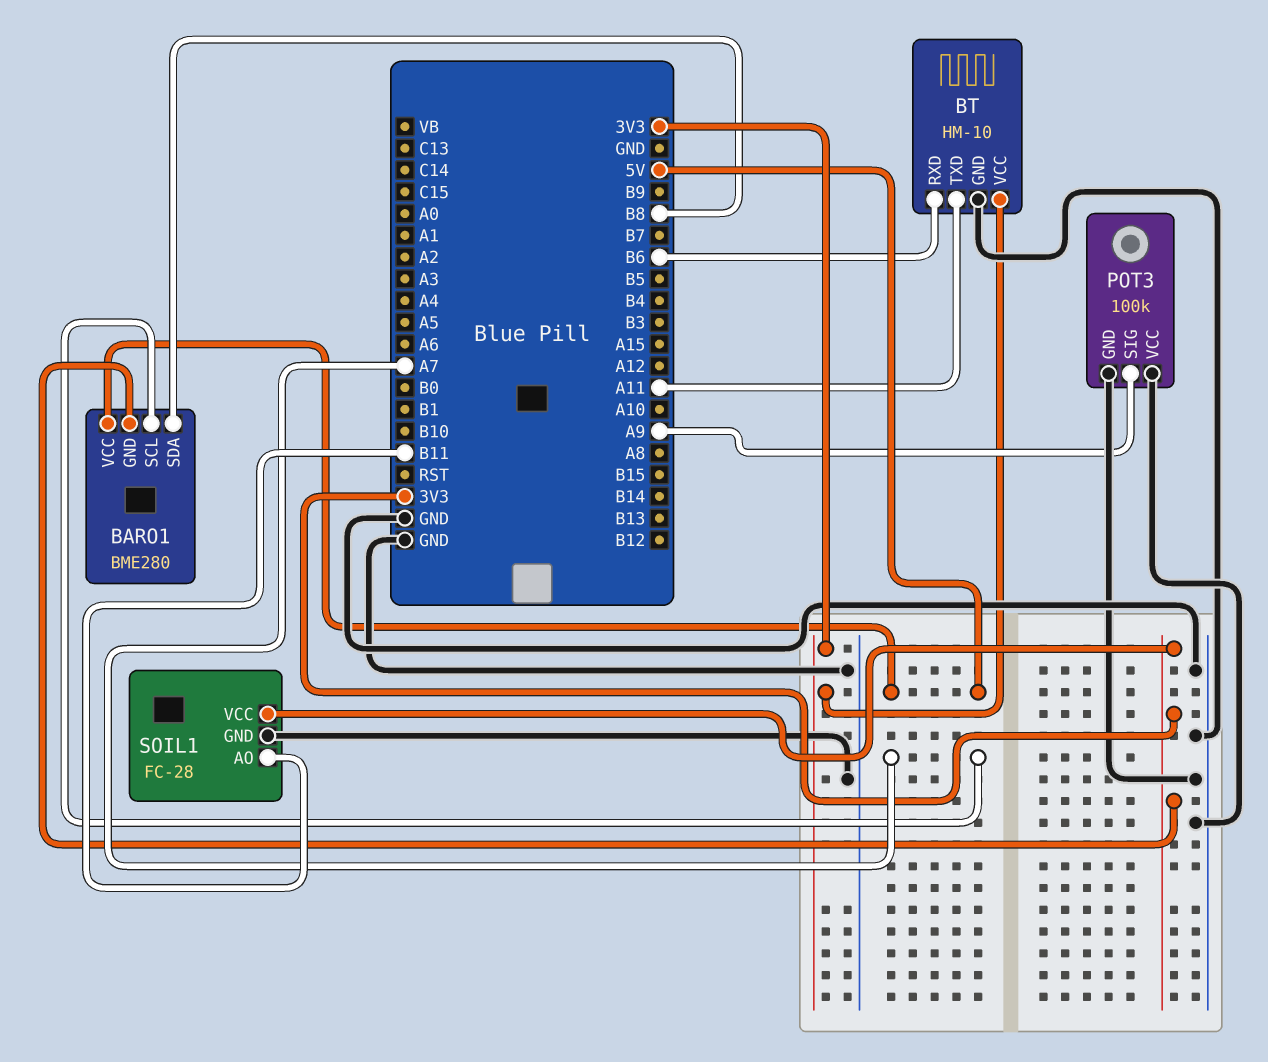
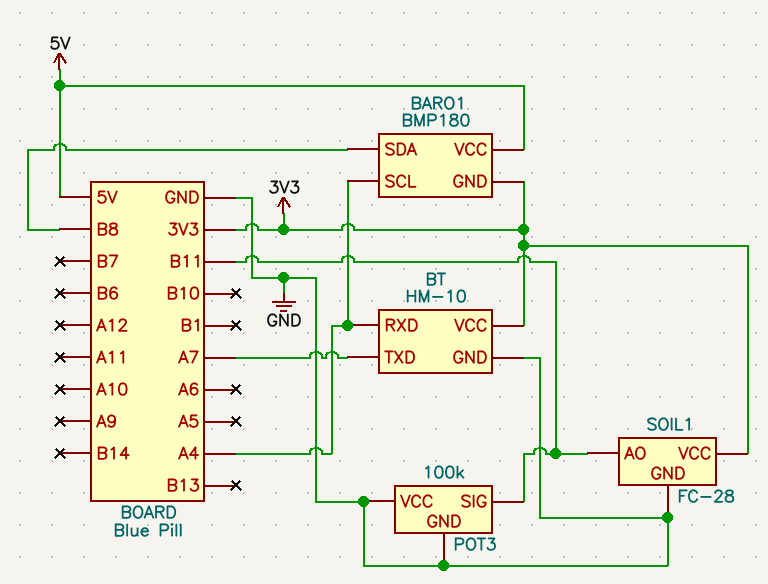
BARO1: BME280 -> BMP180
BARO1 pin SCL: A7 -> A4
BT pin RXD: B6 -> A4
BT pin TXD: A11 -> A7
POT3 pin SIG: A9 -> B11

